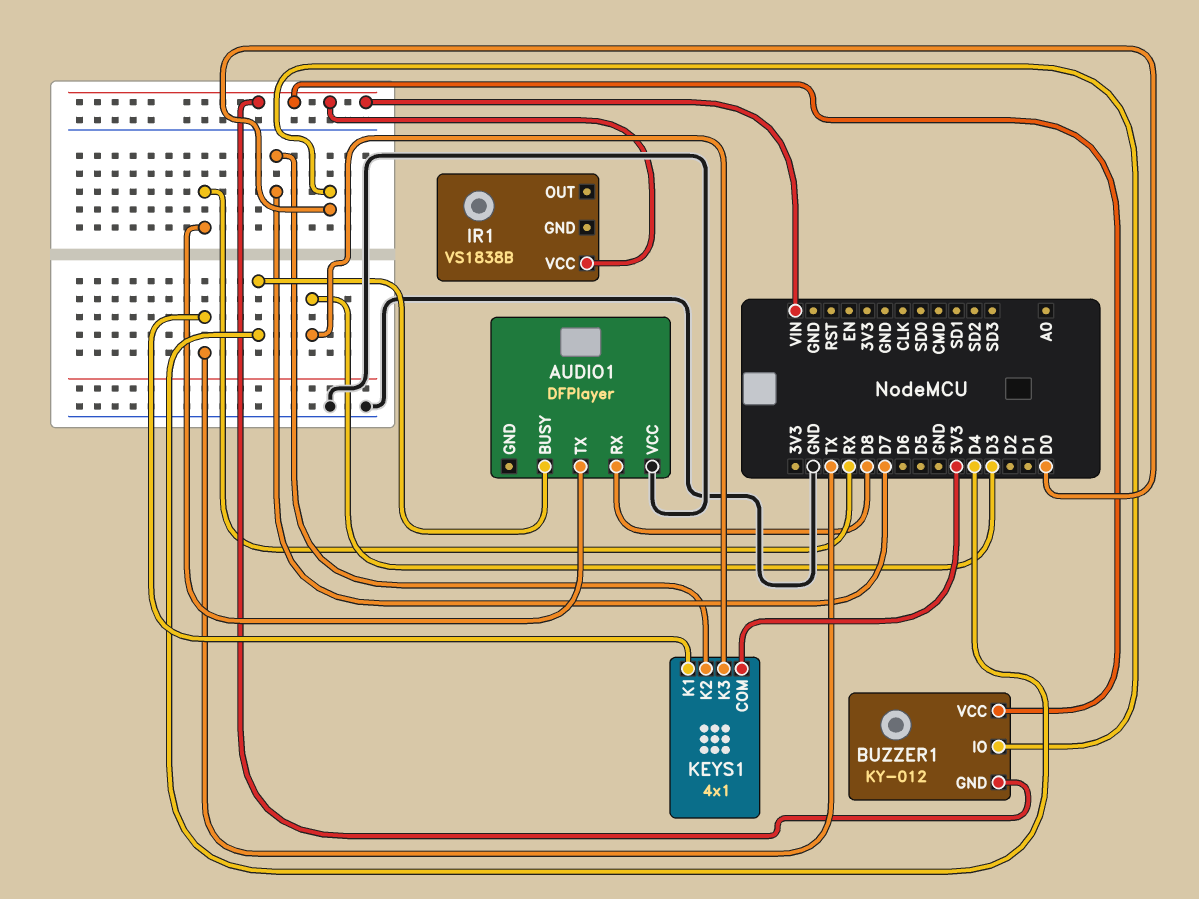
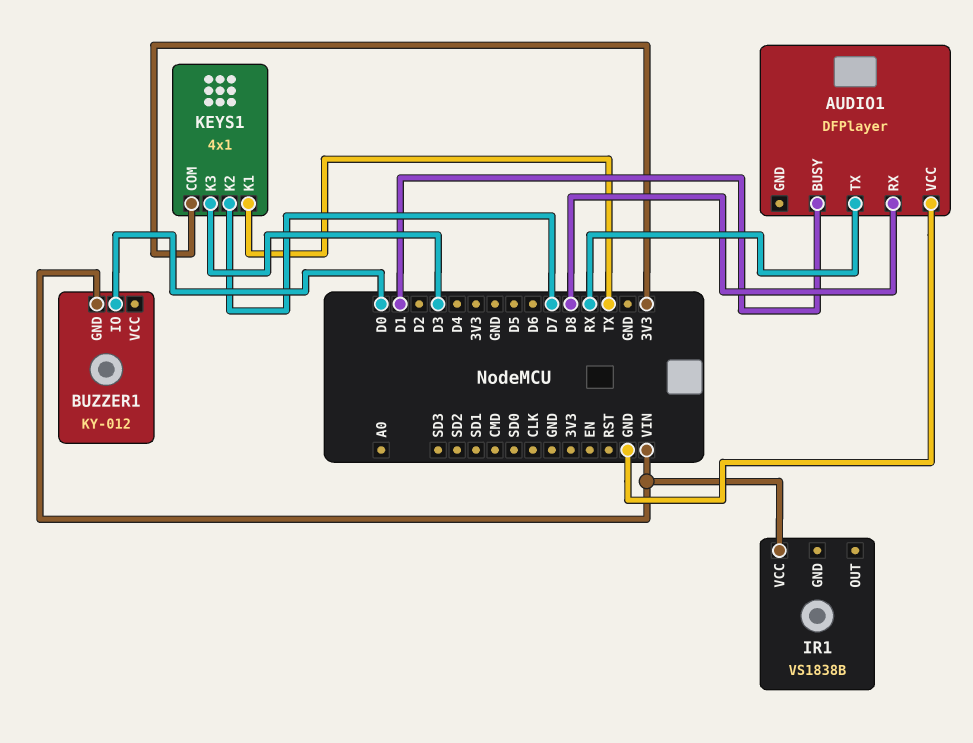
AUDIO1 pin BUSY: D4 -> D1
BUZZER1 pin VCC: VIN -> none

